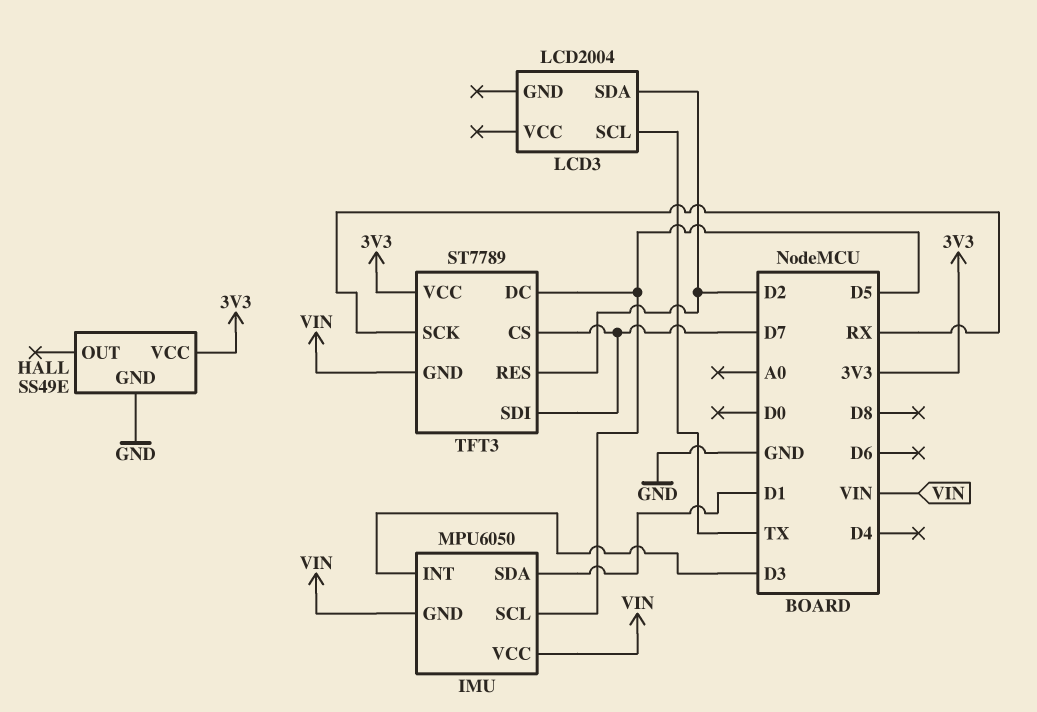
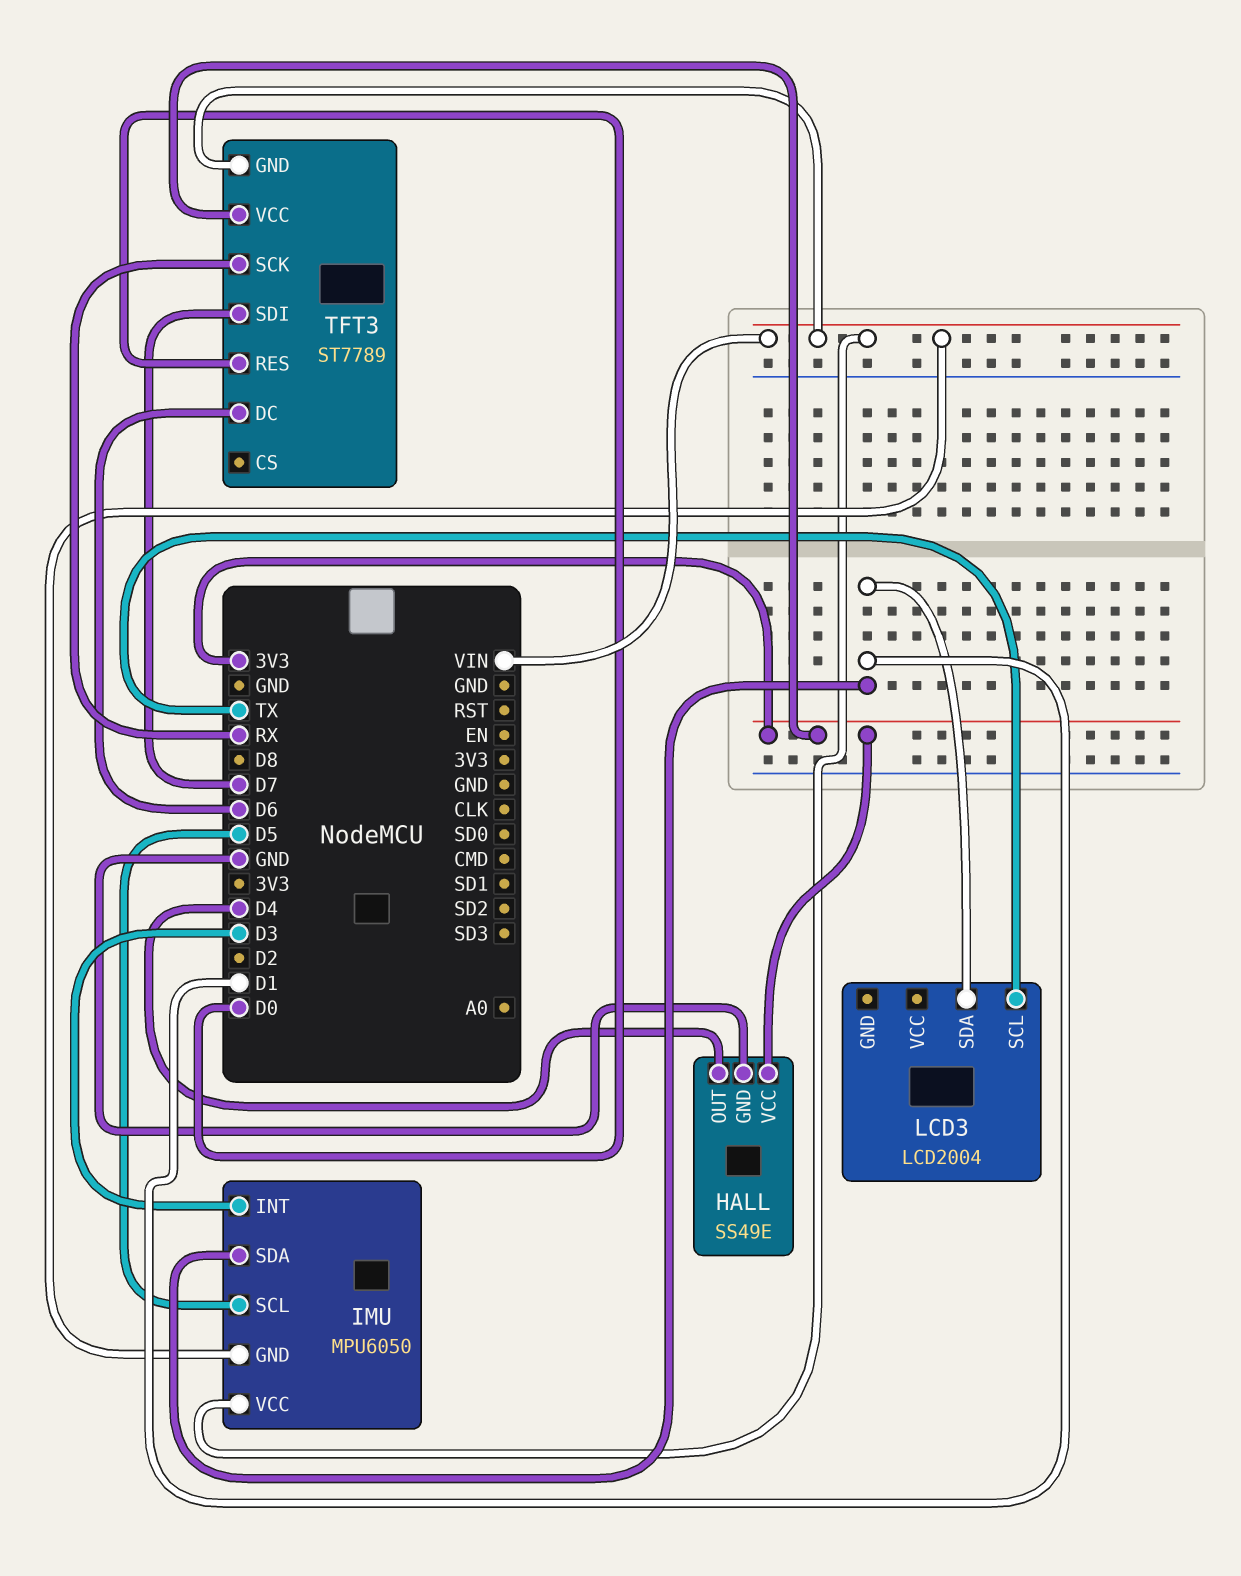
HALL pin OUT: none -> D4
LCD3 pin SDA: D2 -> D1
TFT3 pin CS: D7 -> none
TFT3 pin DC: D5 -> D6
TFT3 pin RES: D2 -> D0

